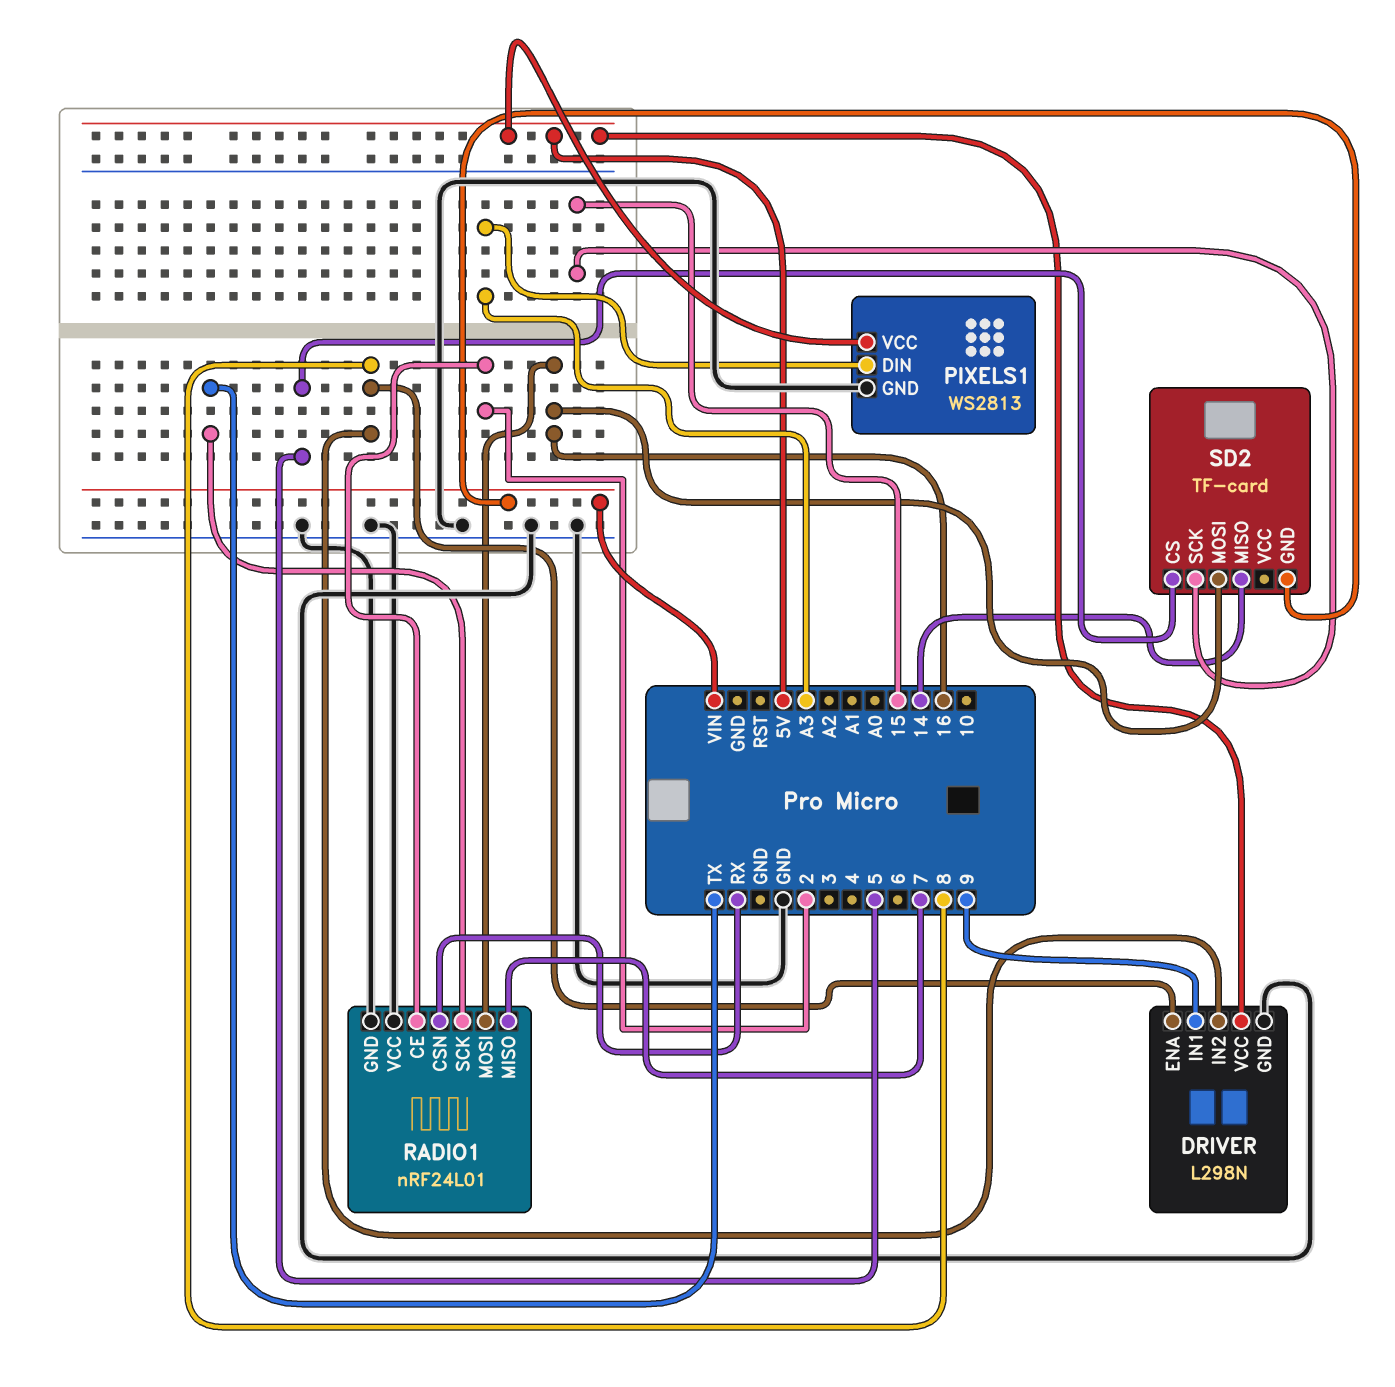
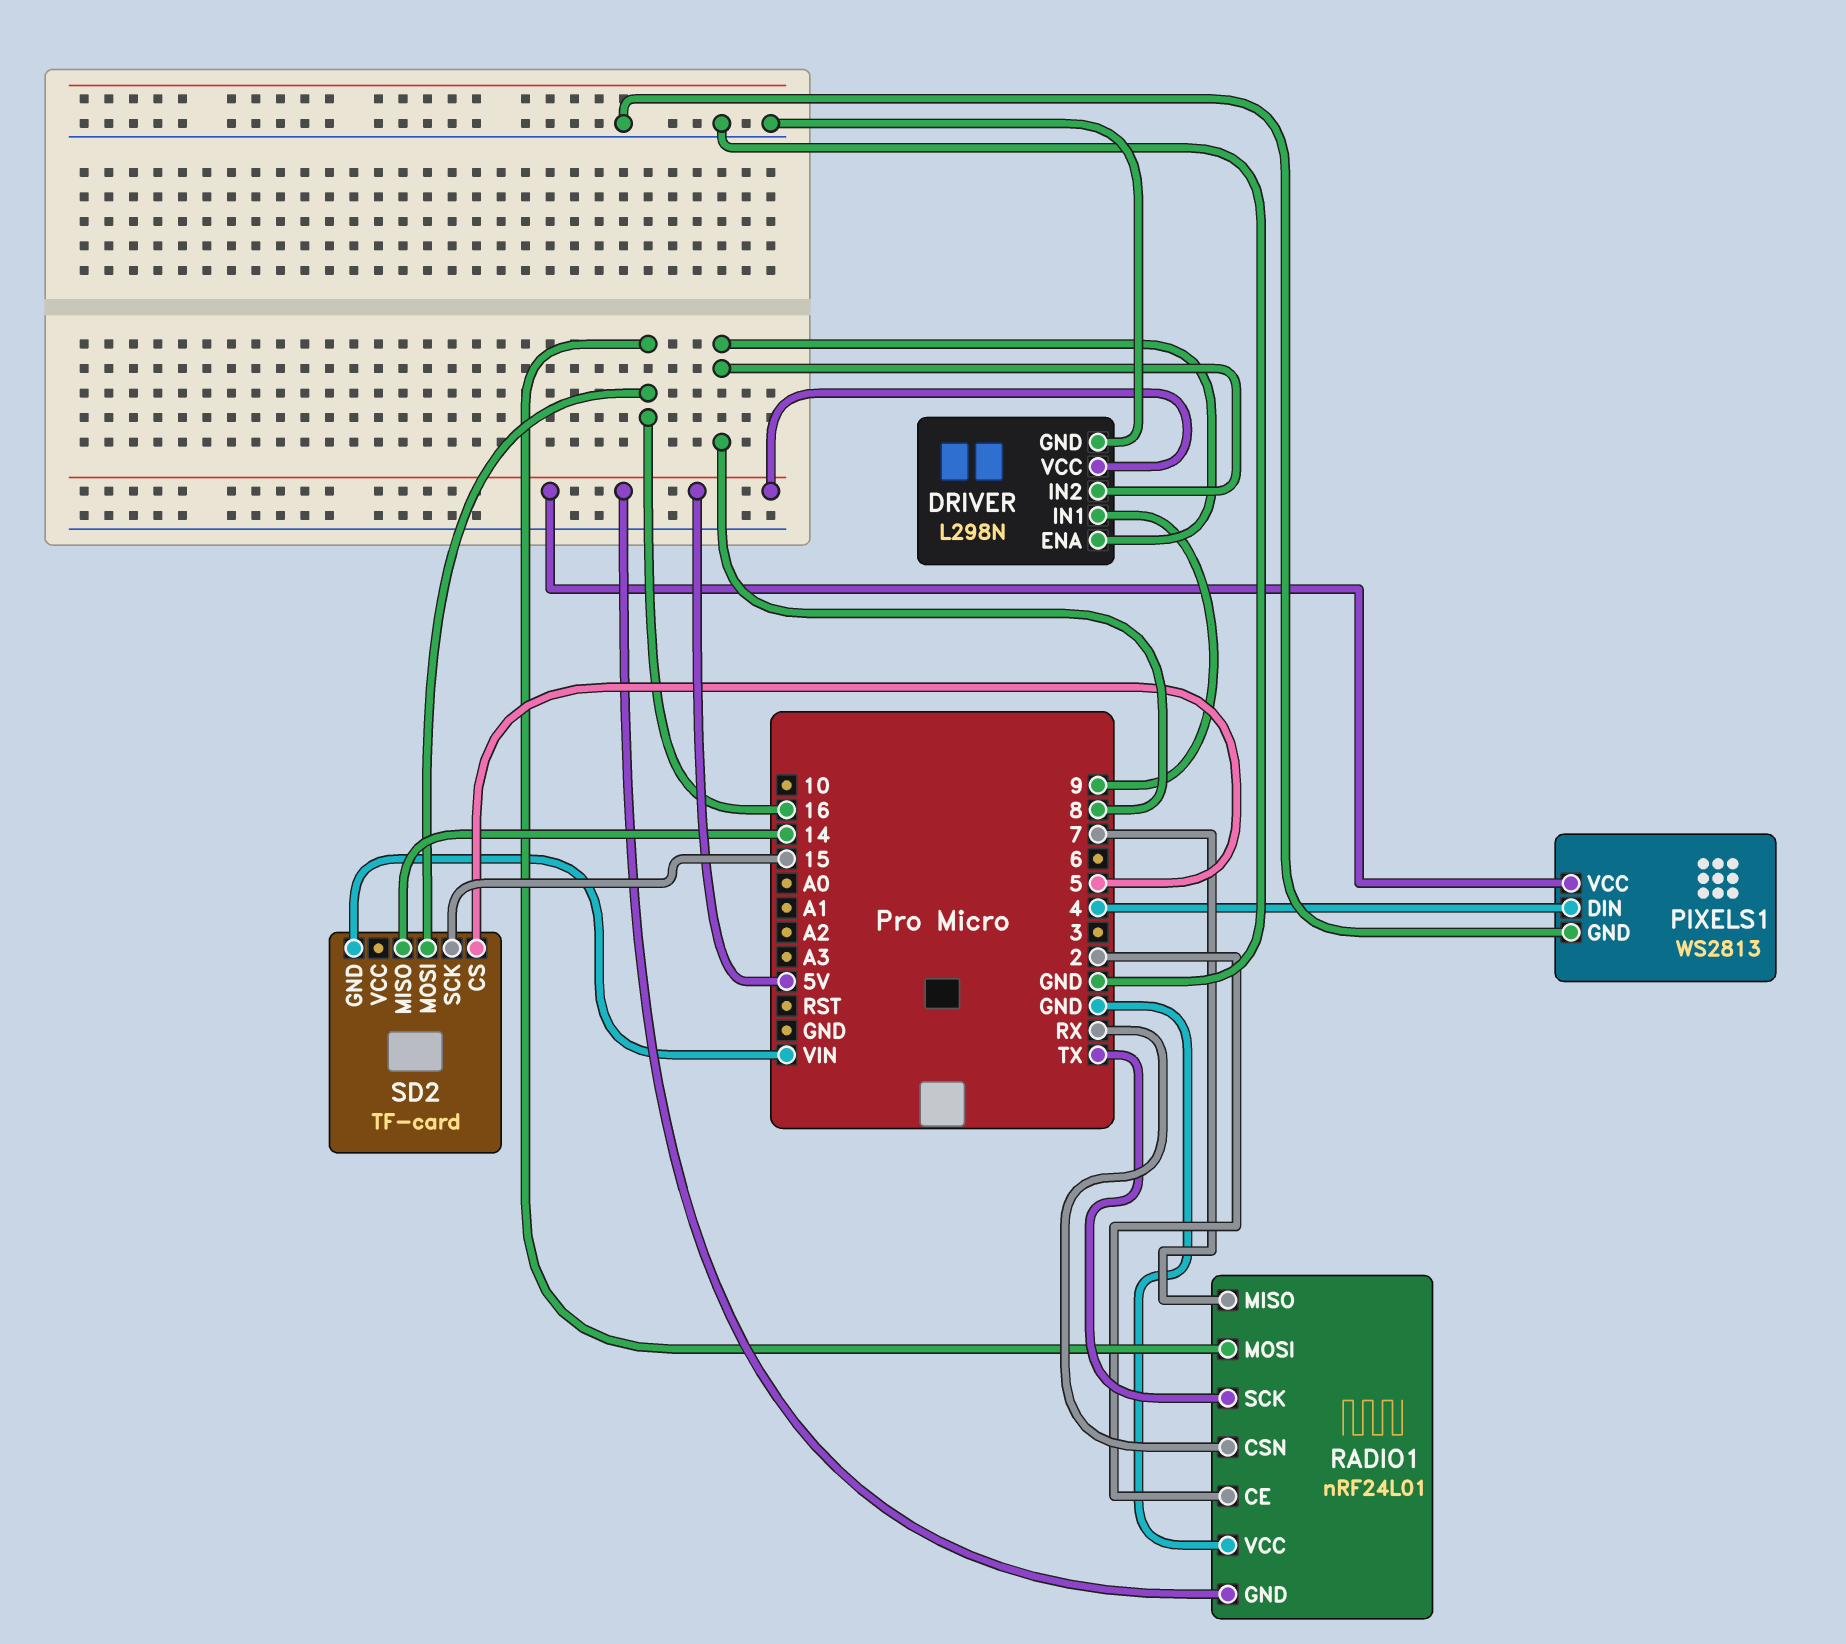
PIXELS1 pin DIN: A3 -> 4
RADIO1 pin GND: GND -> 5V

